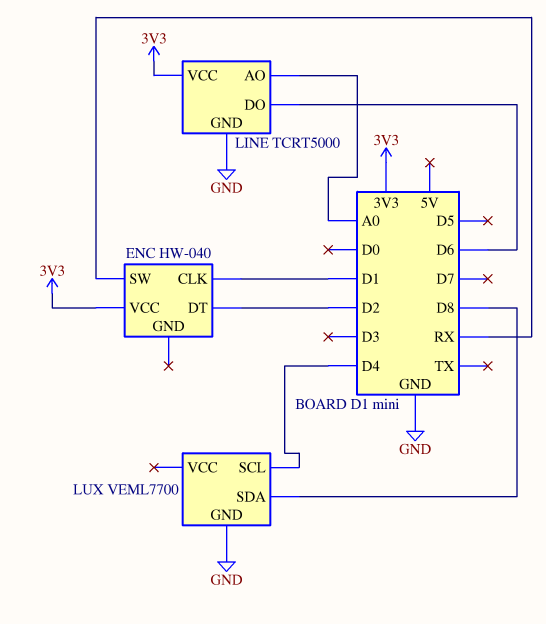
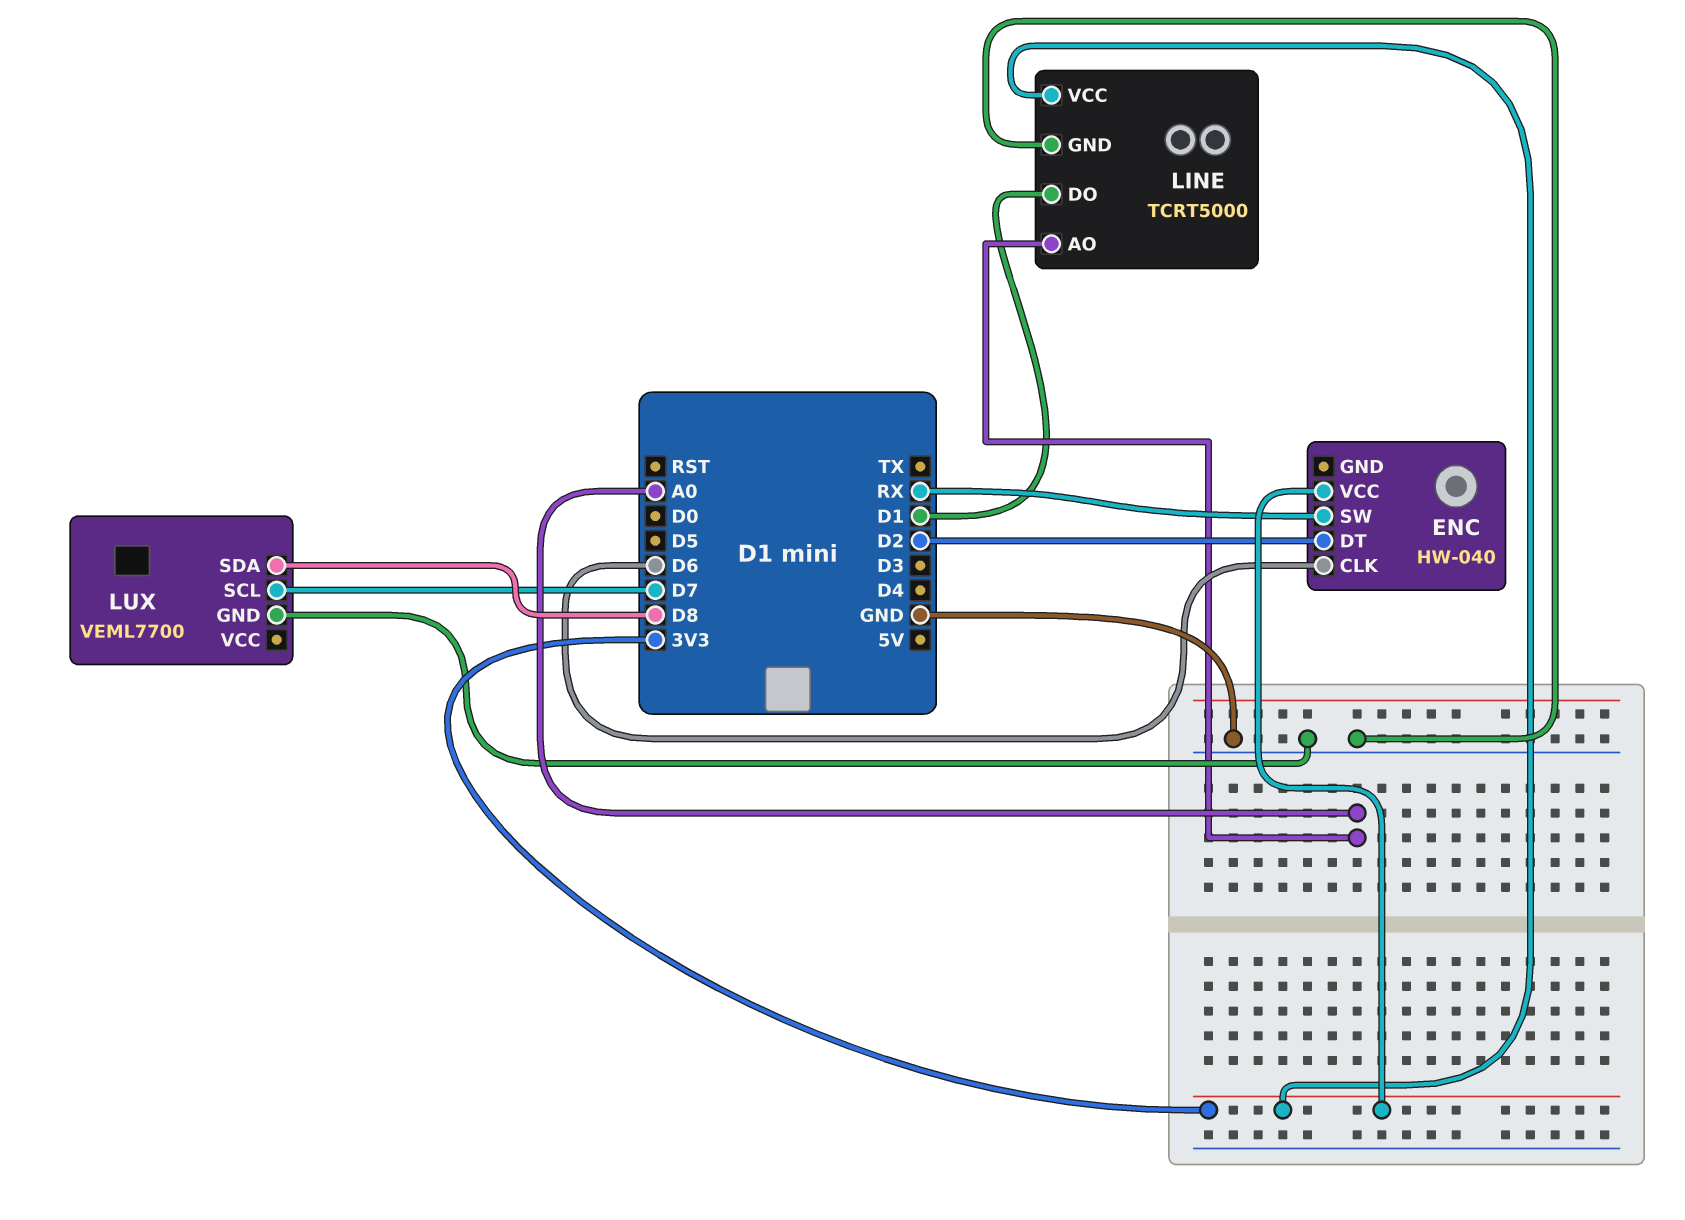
ENC pin CLK: D1 -> D6
LINE pin DO: D6 -> D1
LUX pin SCL: D4 -> D7

